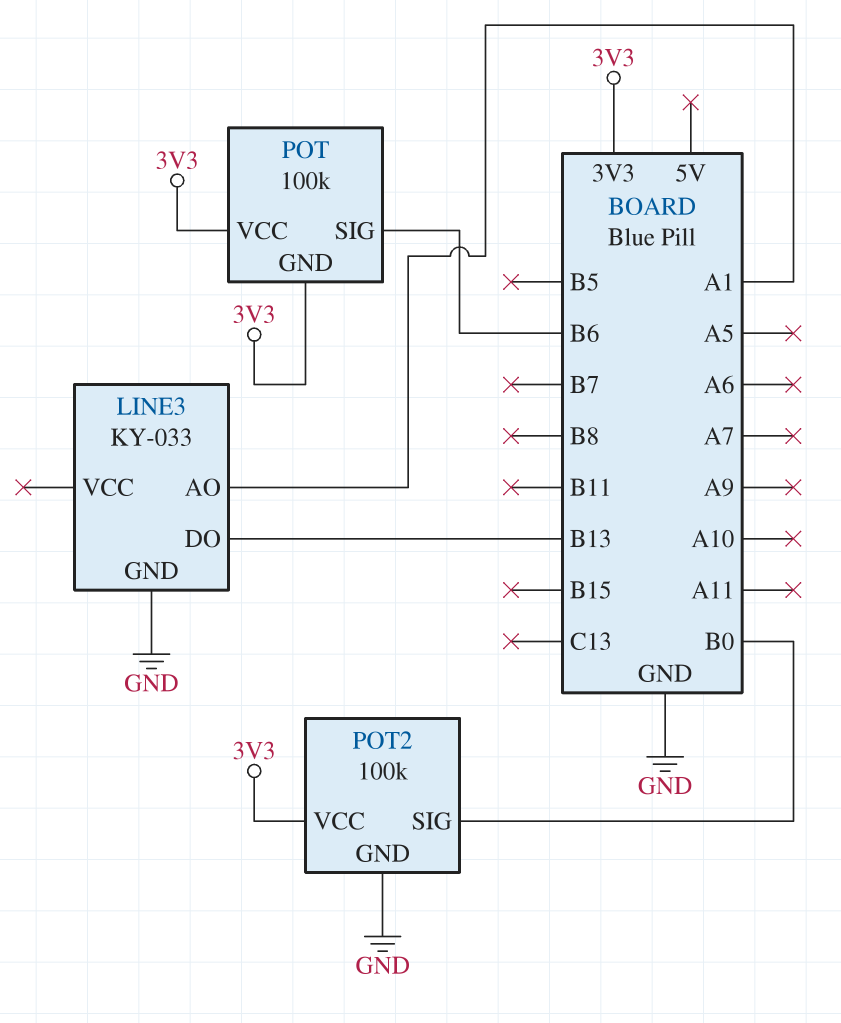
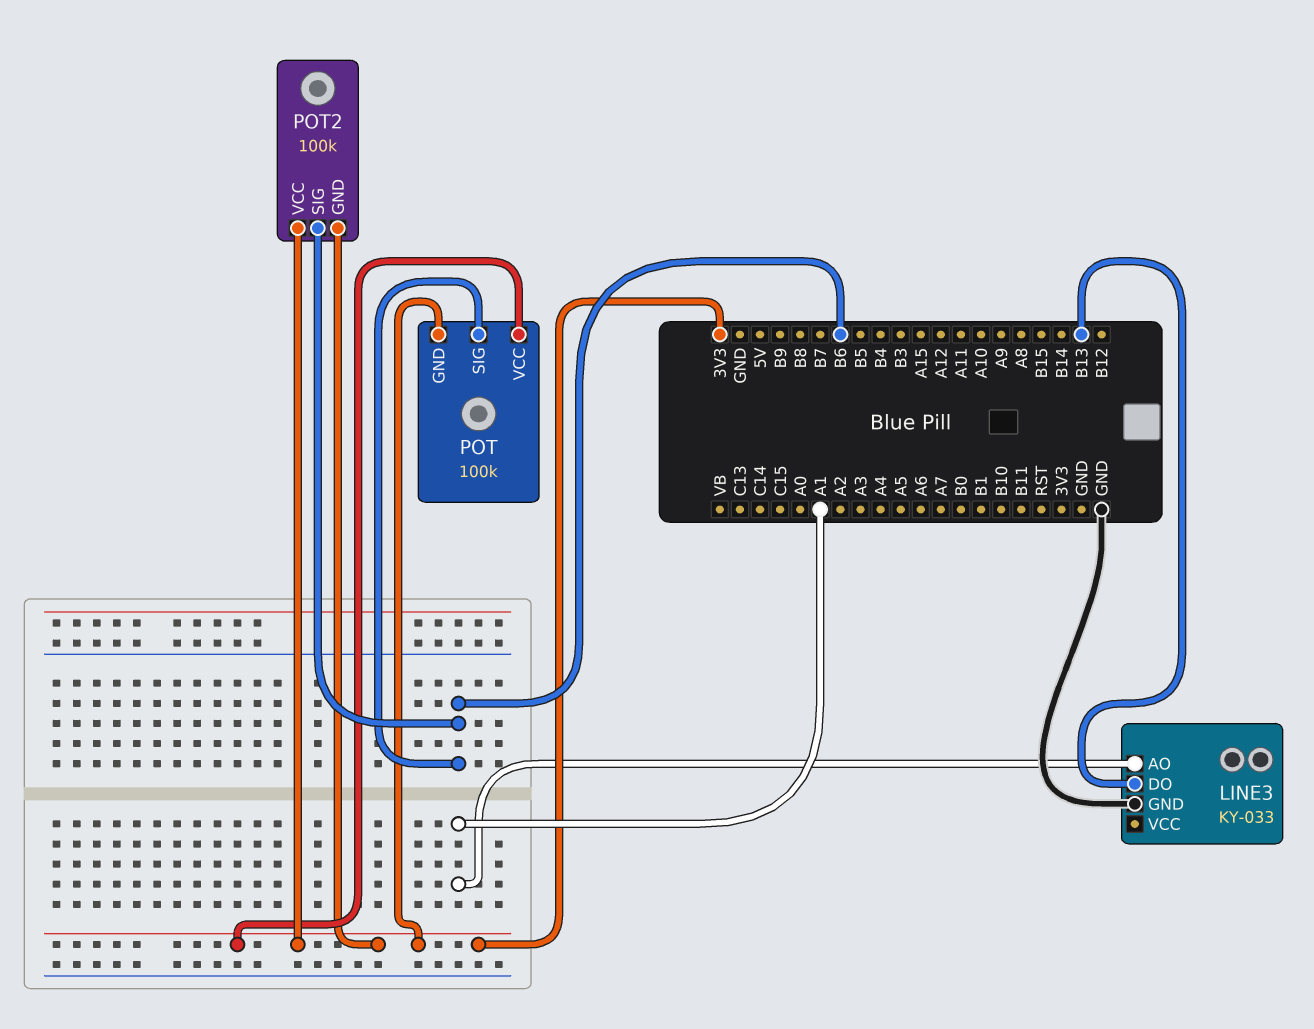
POT2 pin GND: GND -> 3V3
POT2 pin SIG: B0 -> B6

